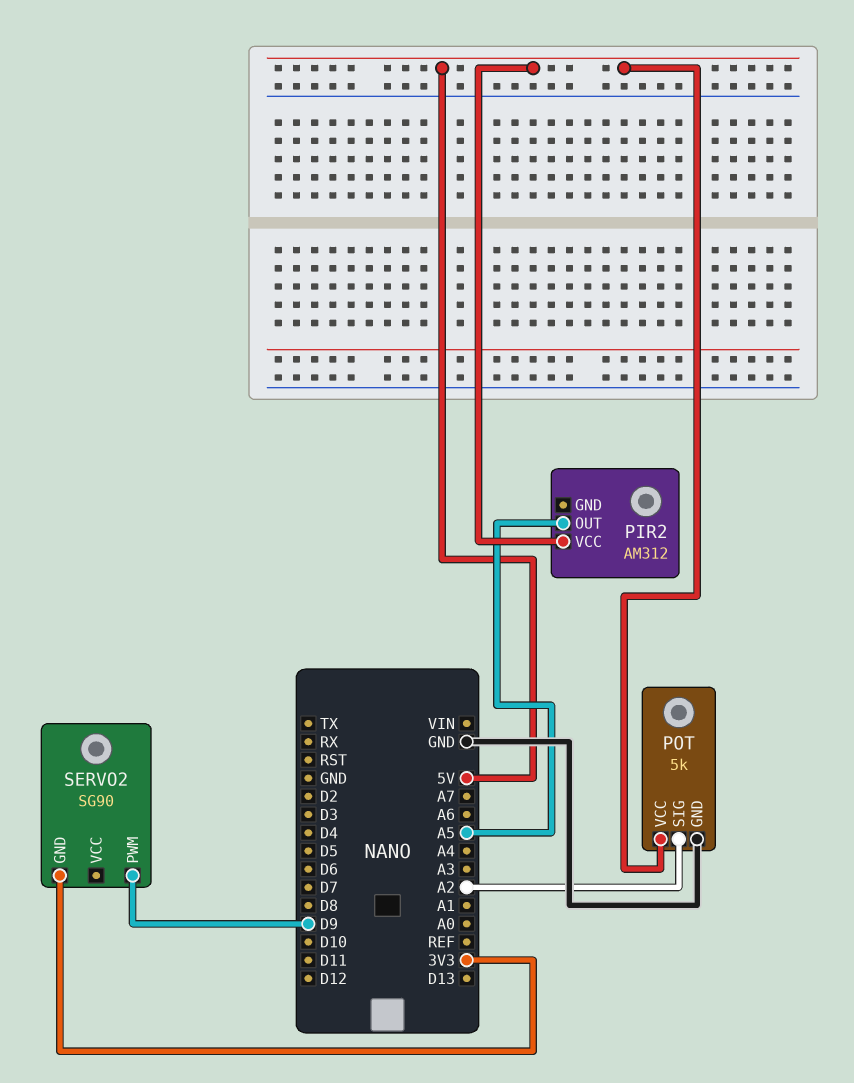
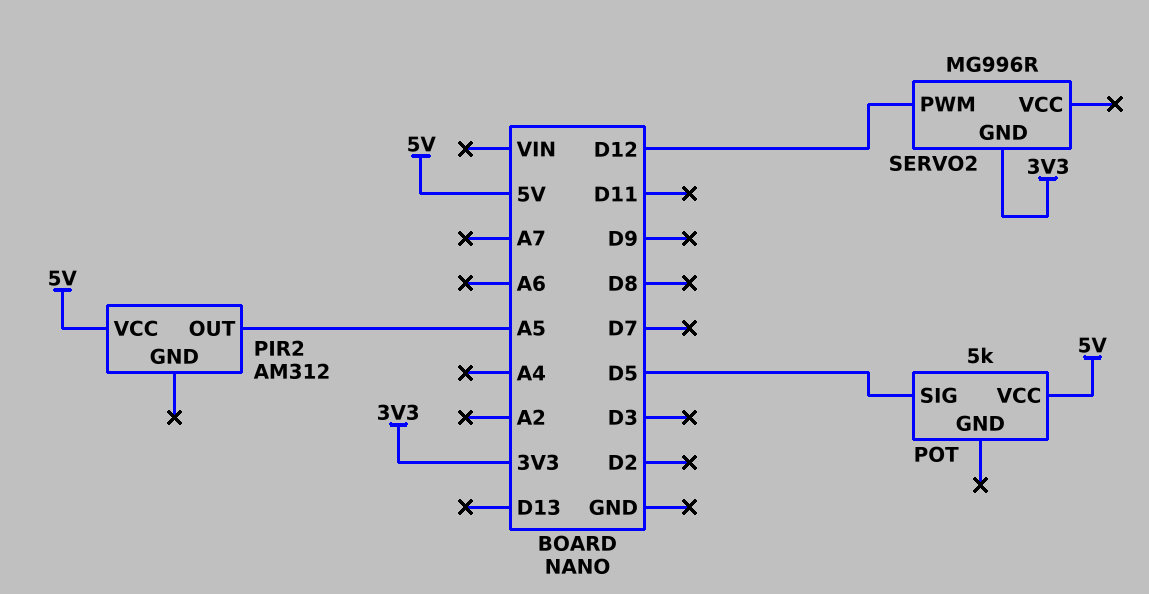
POT pin GND: GND -> none
POT pin SIG: A2 -> D5
SERVO2: SG90 -> MG996R
SERVO2 pin PWM: D9 -> D12

